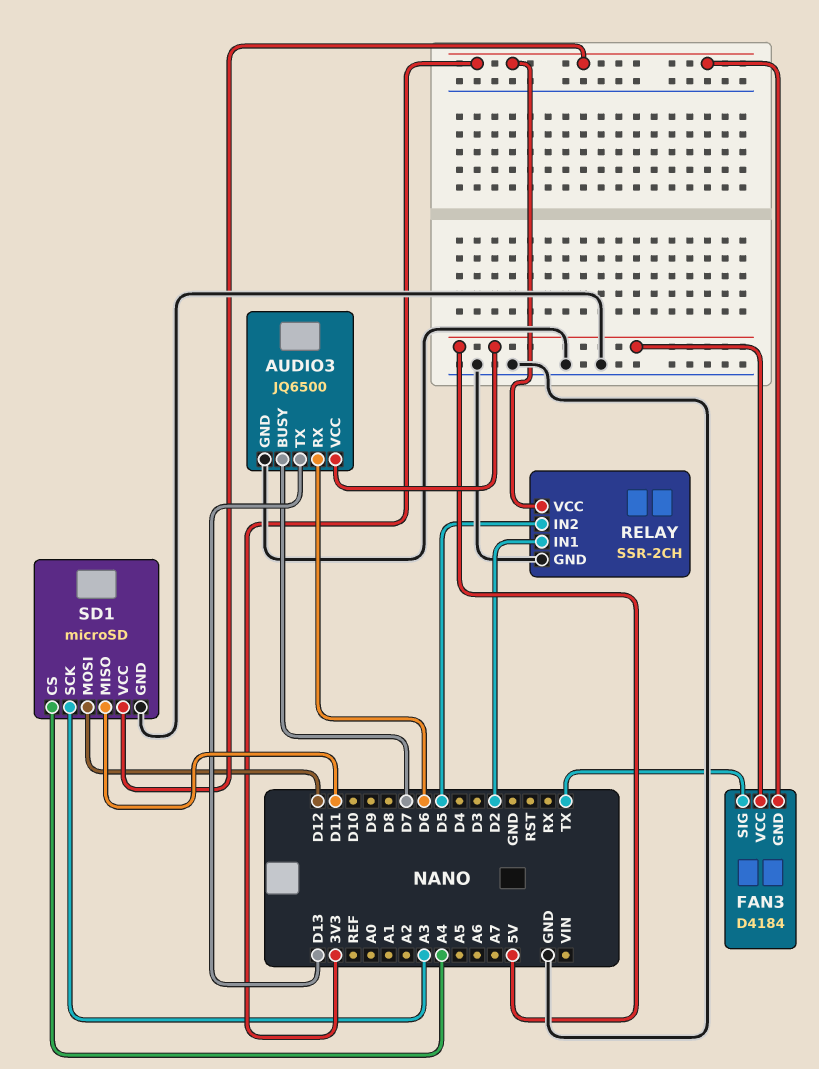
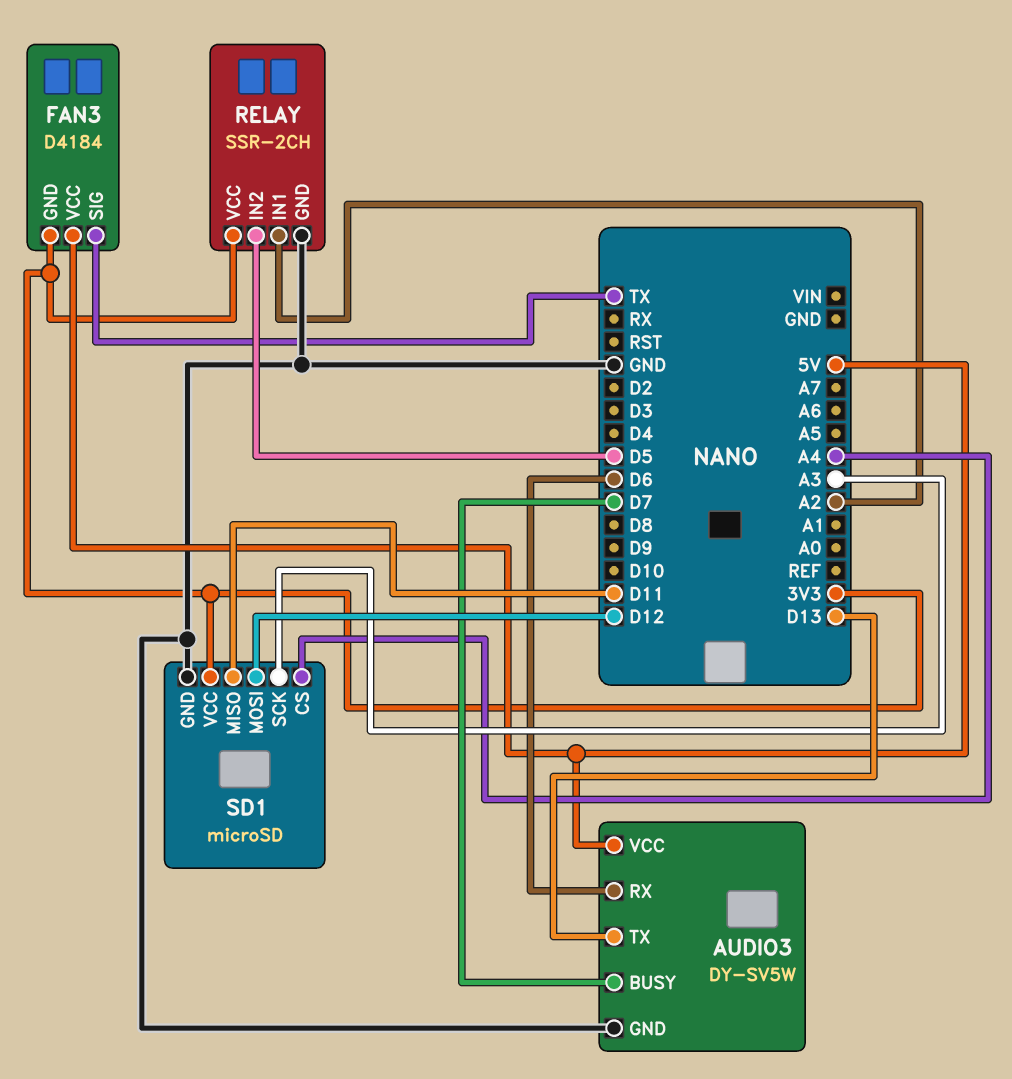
AUDIO3: JQ6500 -> DY-SV5W
RELAY pin IN1: D2 -> A2

